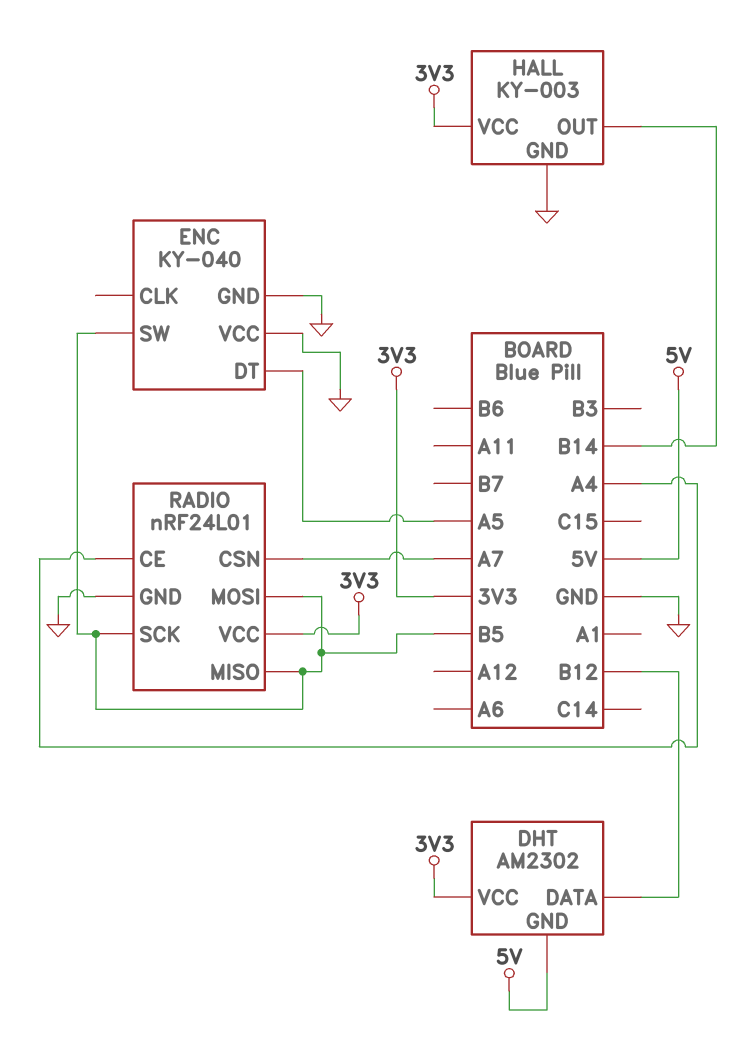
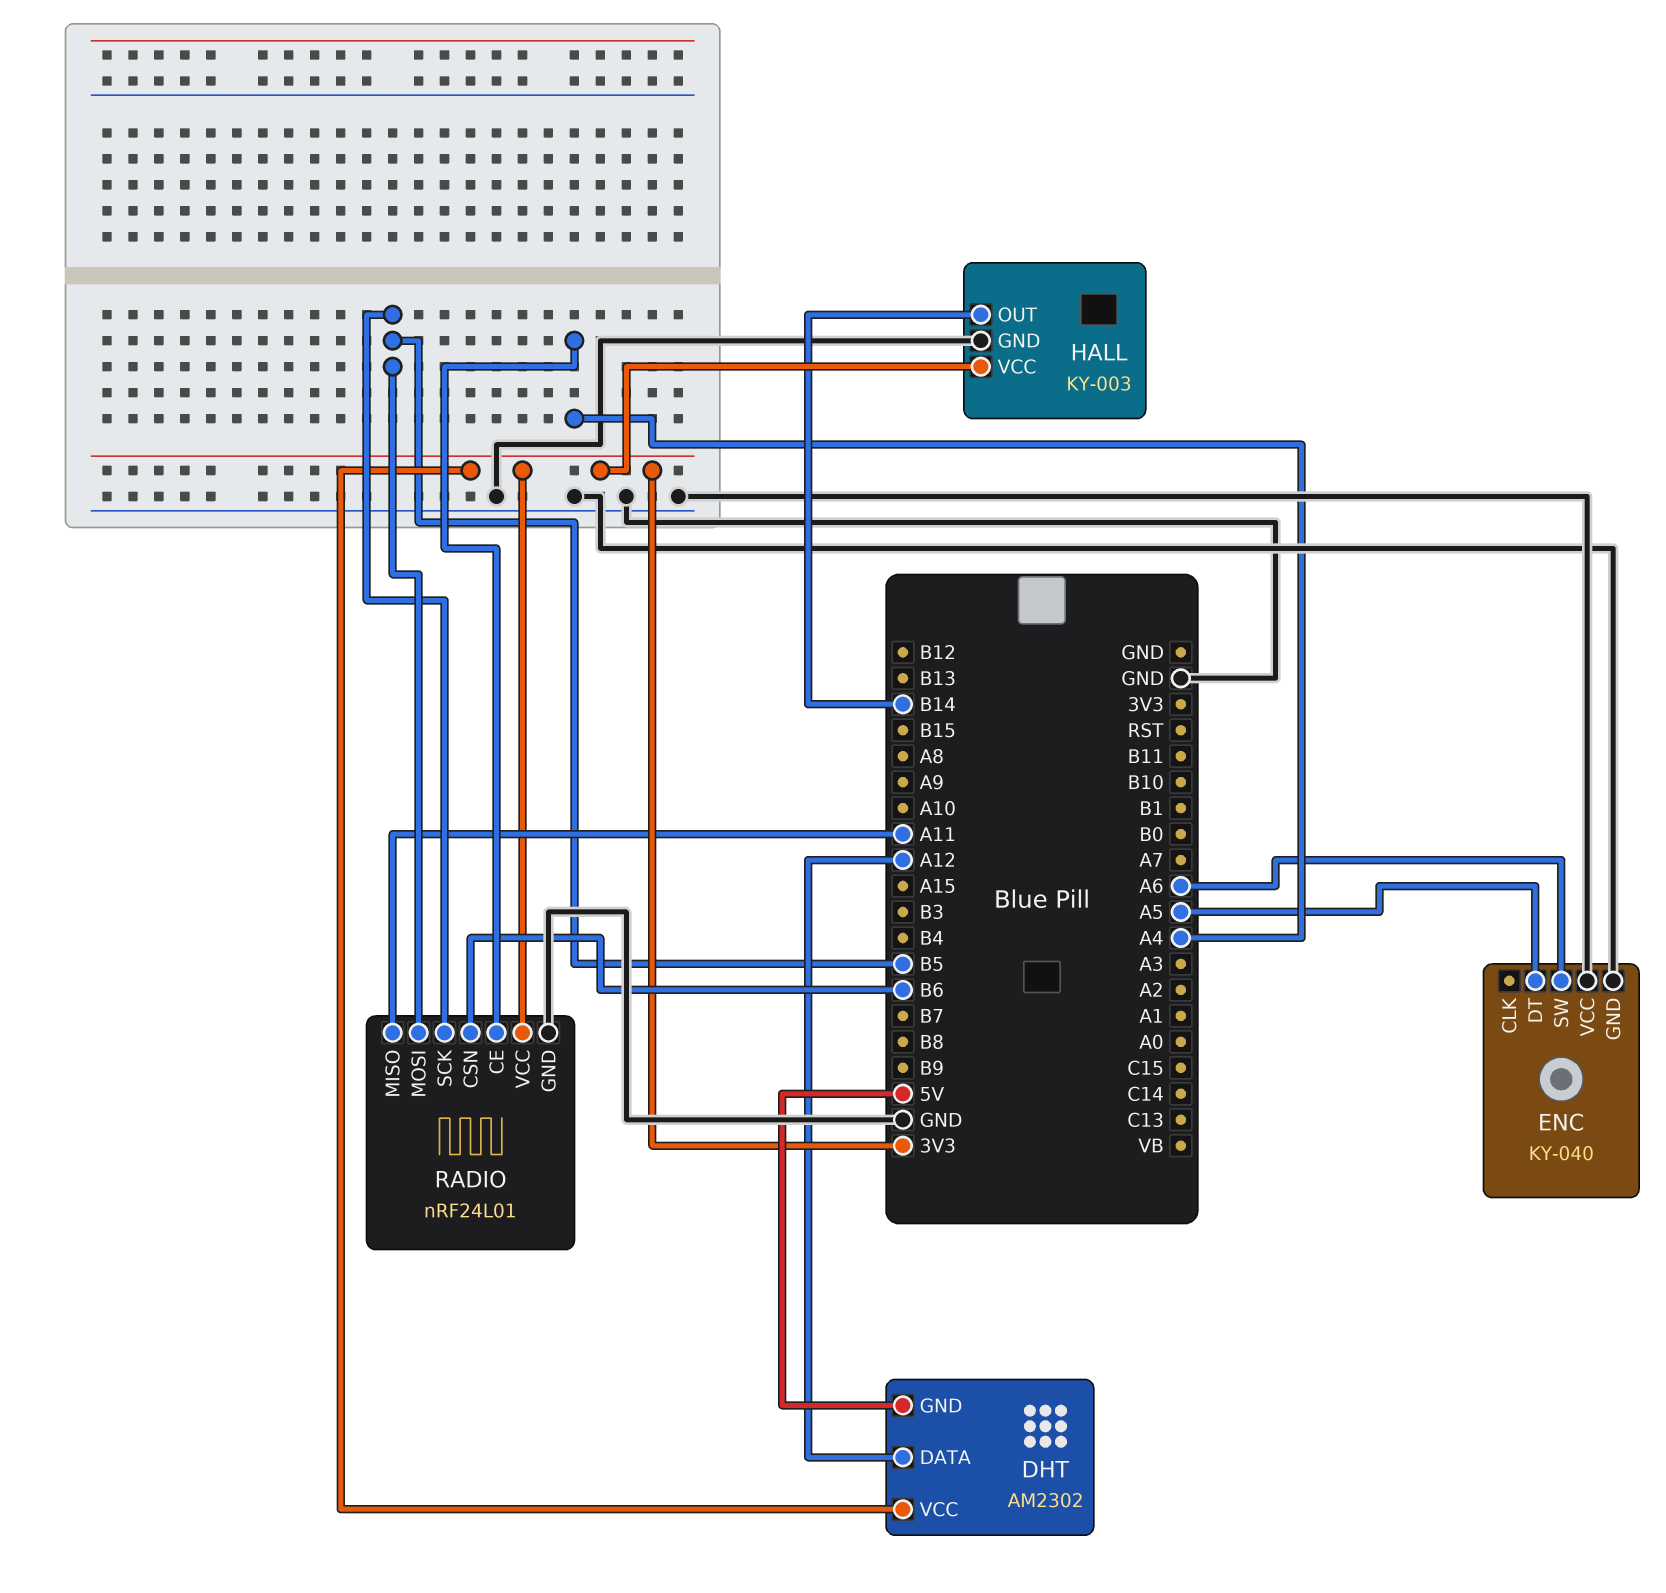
DHT pin DATA: B12 -> A12
ENC pin SW: B5 -> A6
RADIO pin CSN: A7 -> B6
RADIO pin MISO: B5 -> A11

